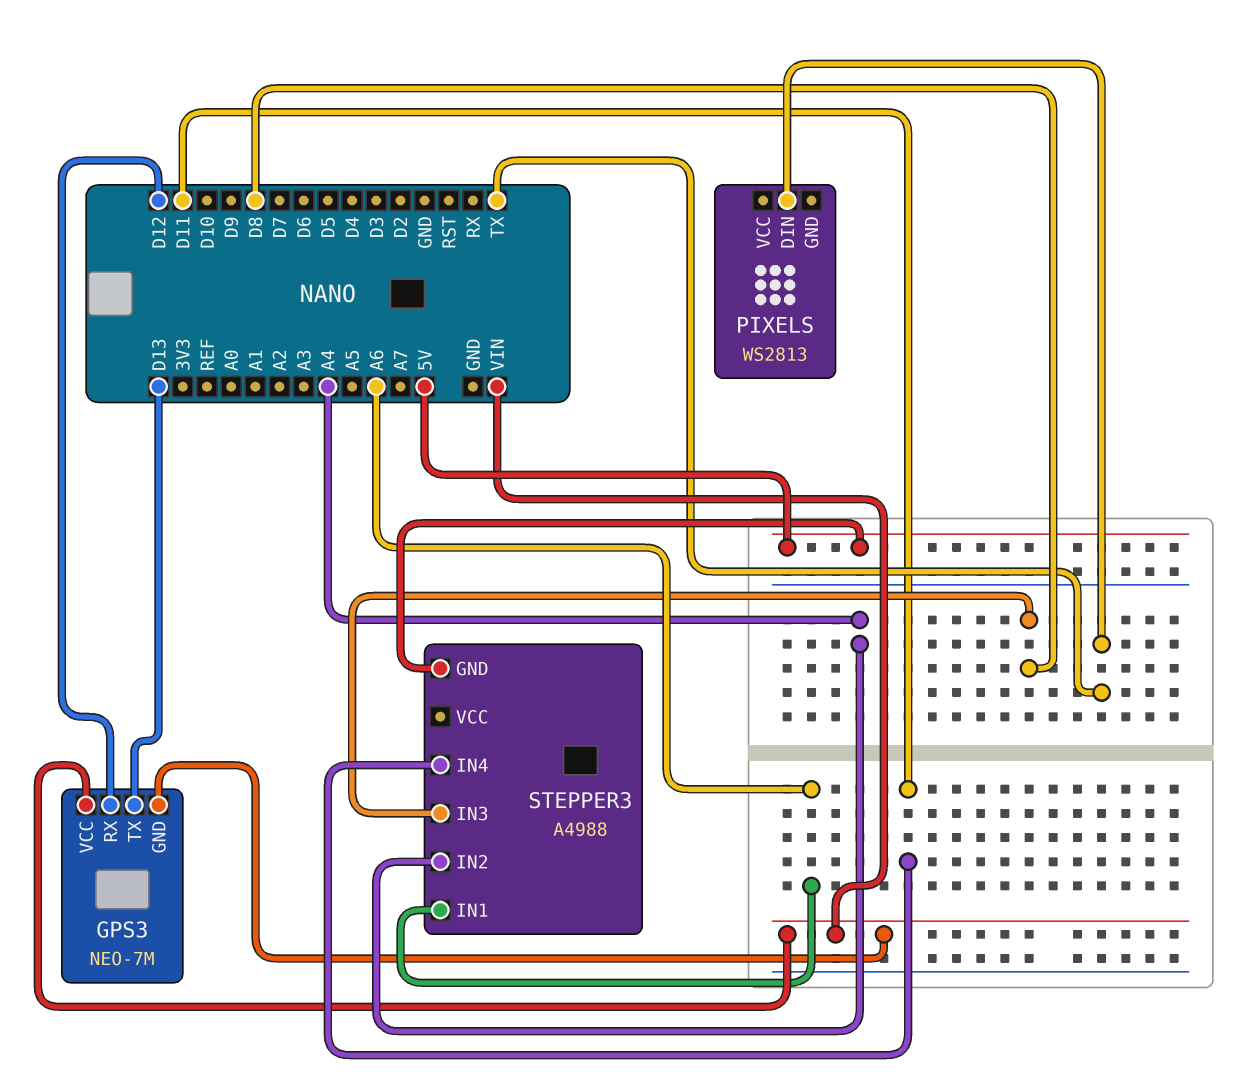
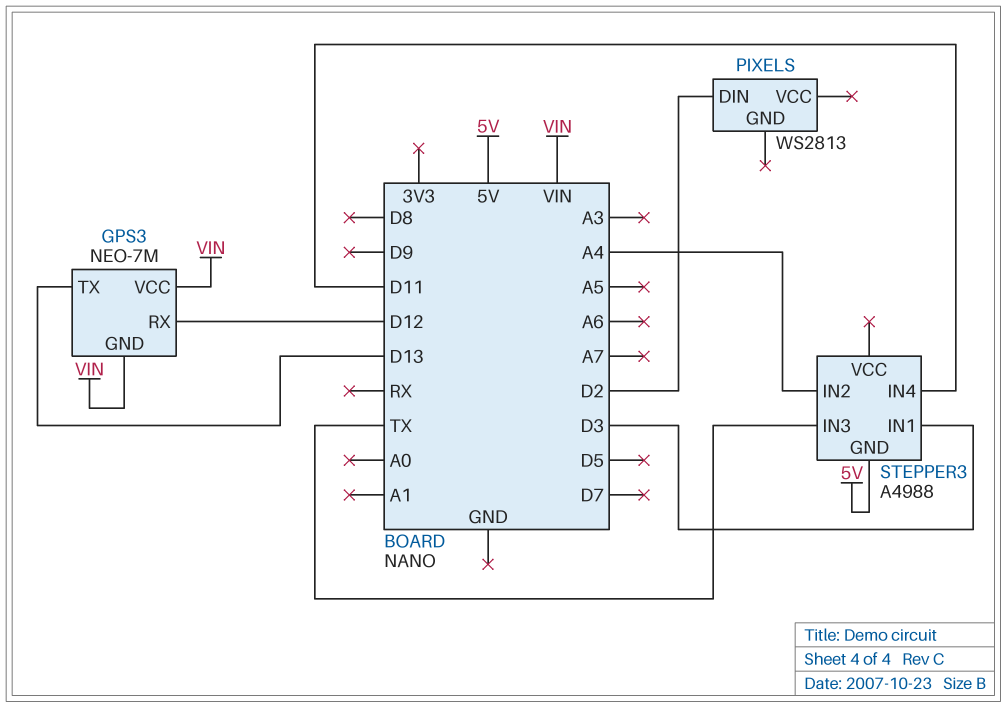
PIXELS pin DIN: TX -> D2
STEPPER3 pin IN1: A6 -> D3
STEPPER3 pin IN3: D8 -> TX

